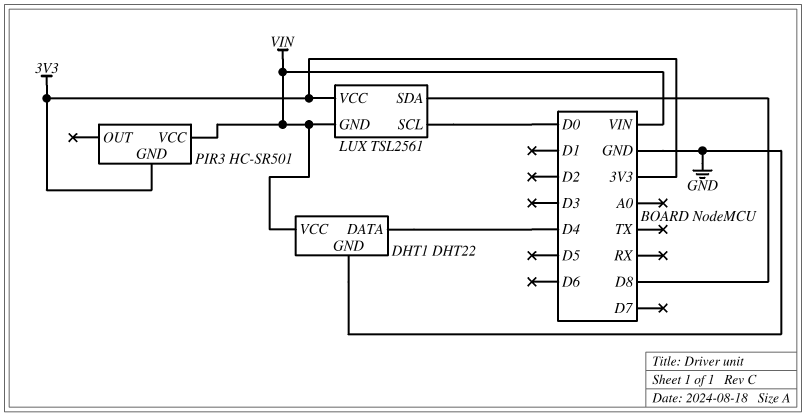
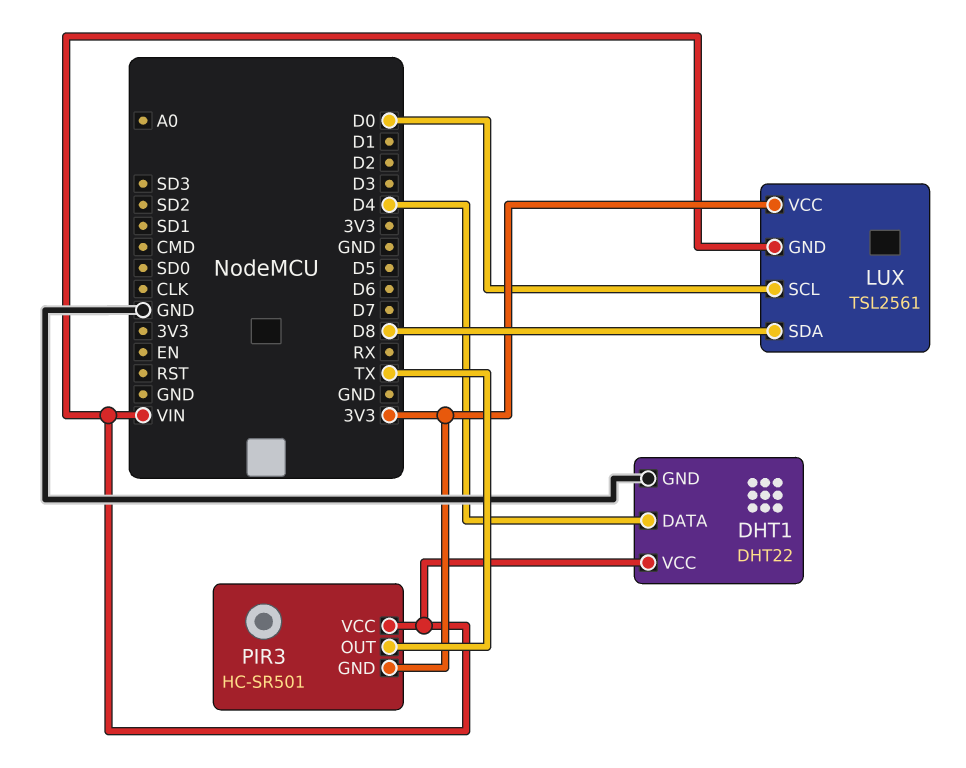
PIR3 pin OUT: none -> TX

